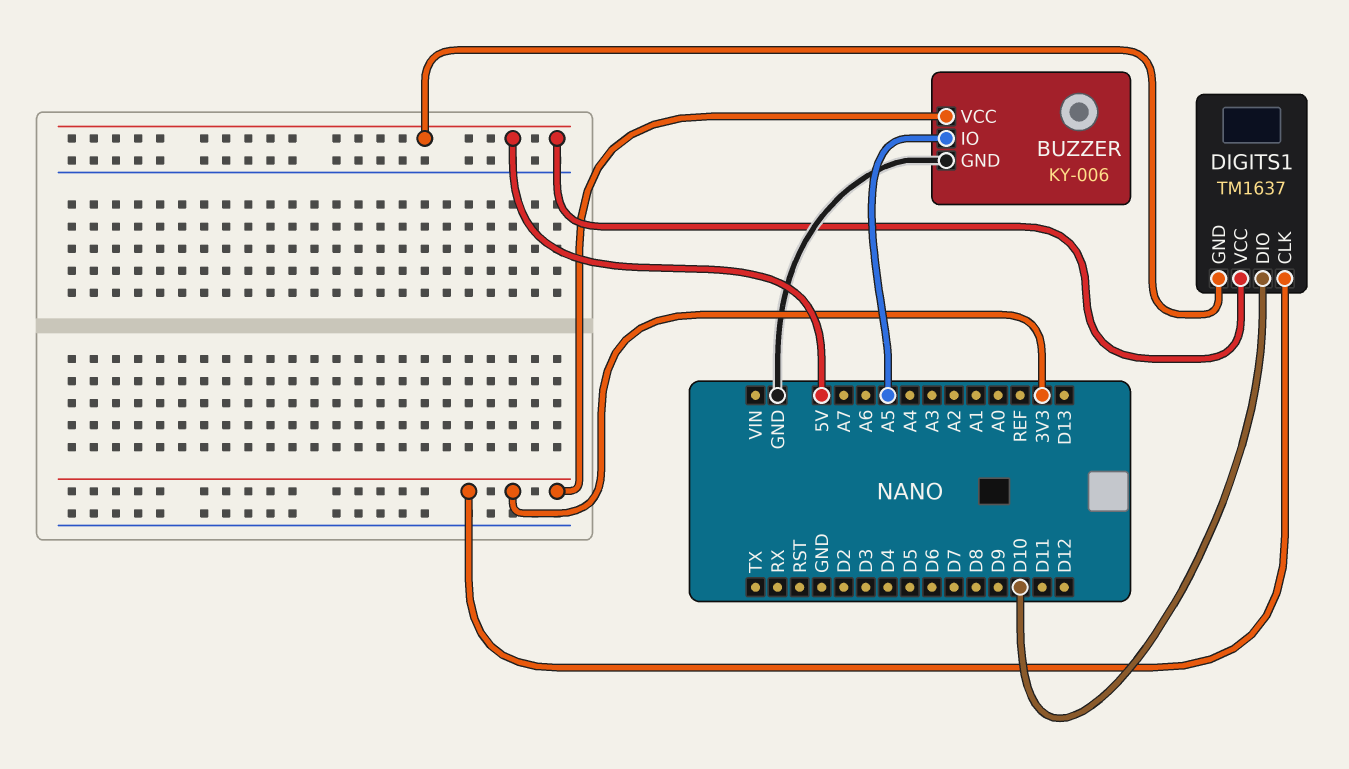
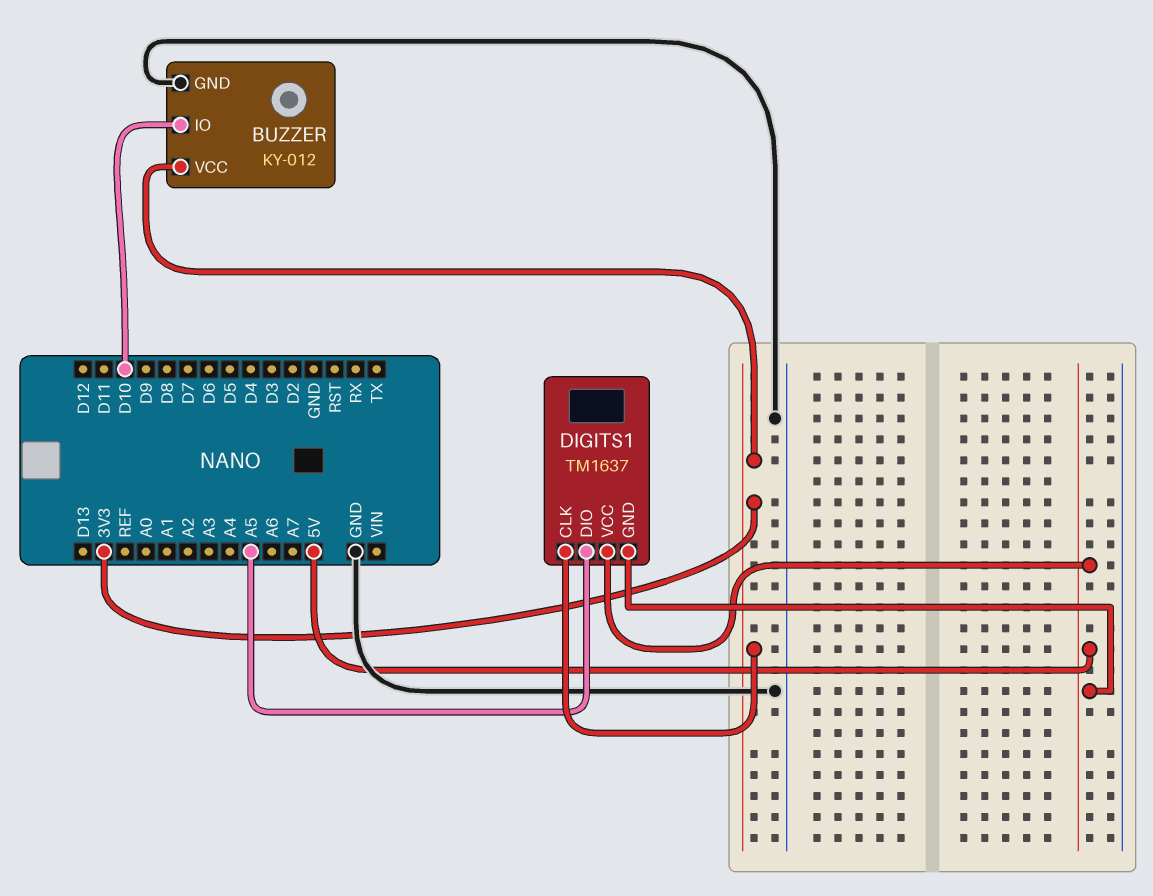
BUZZER: KY-006 -> KY-012
BUZZER pin IO: A5 -> D10
DIGITS1 pin DIO: D10 -> A5

